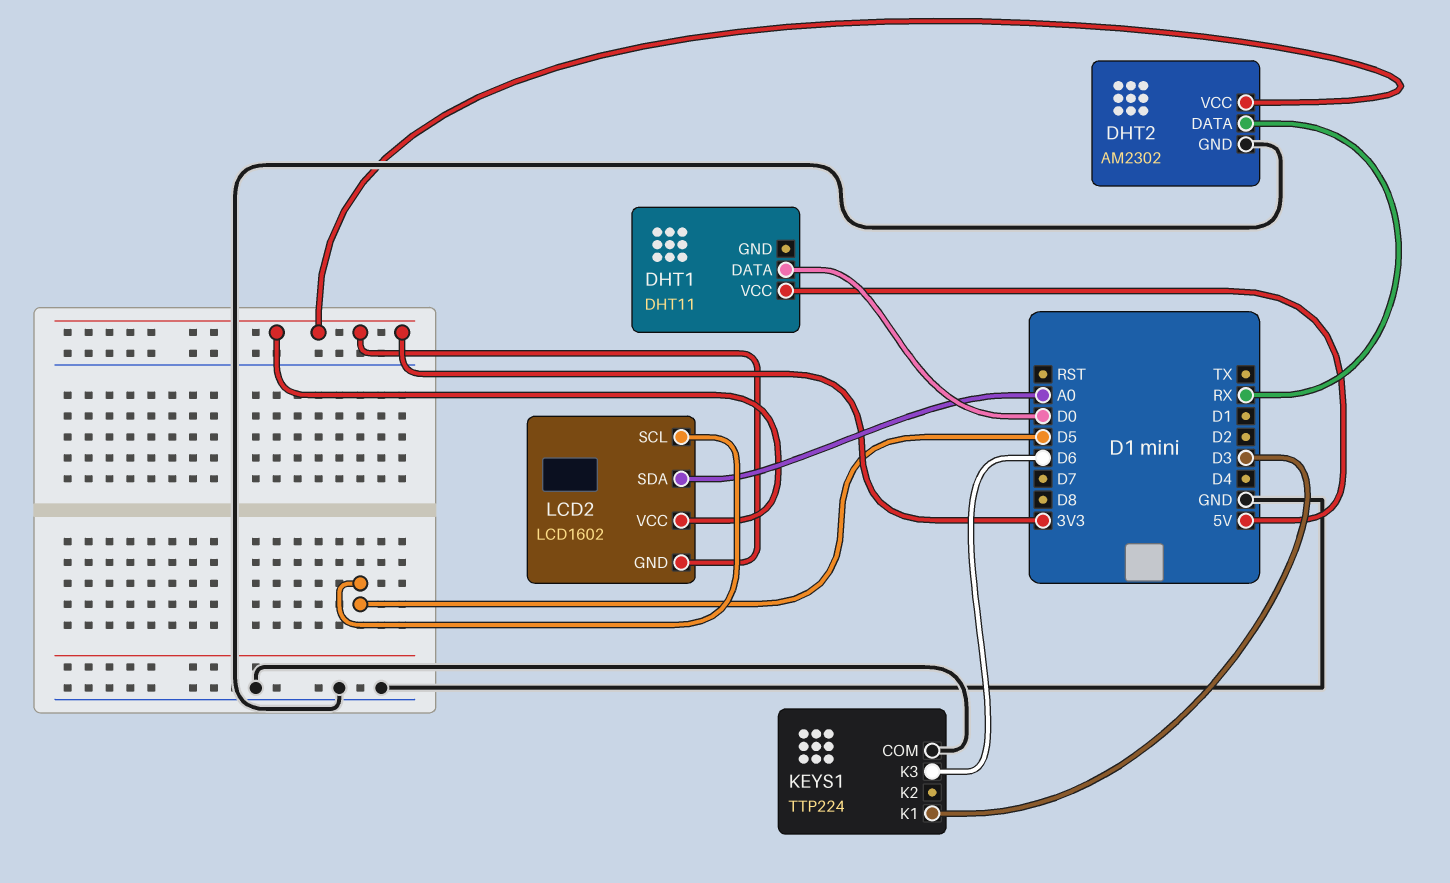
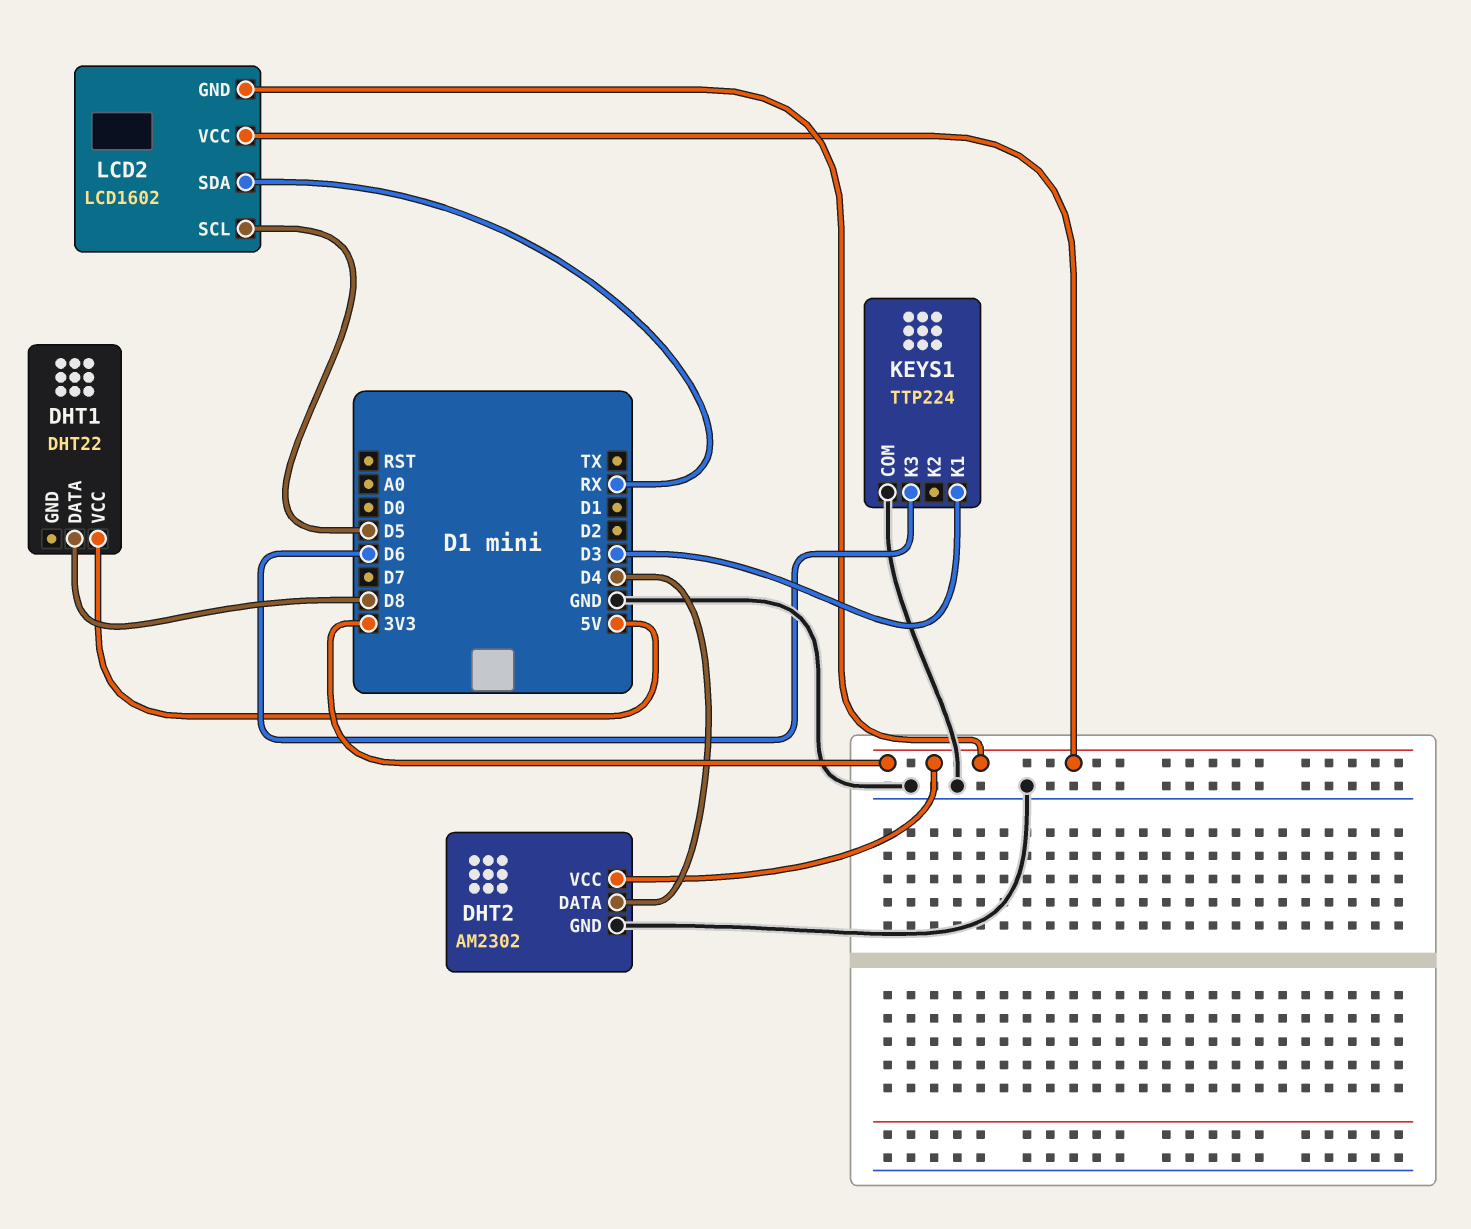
DHT1: DHT11 -> DHT22
DHT1 pin DATA: D0 -> D8
DHT2 pin DATA: RX -> D4
LCD2 pin SDA: A0 -> RX

